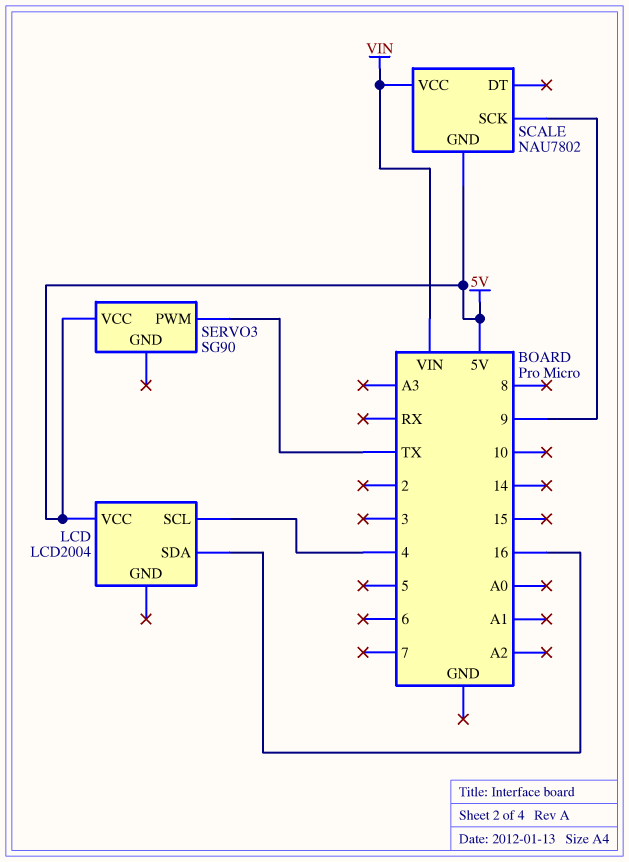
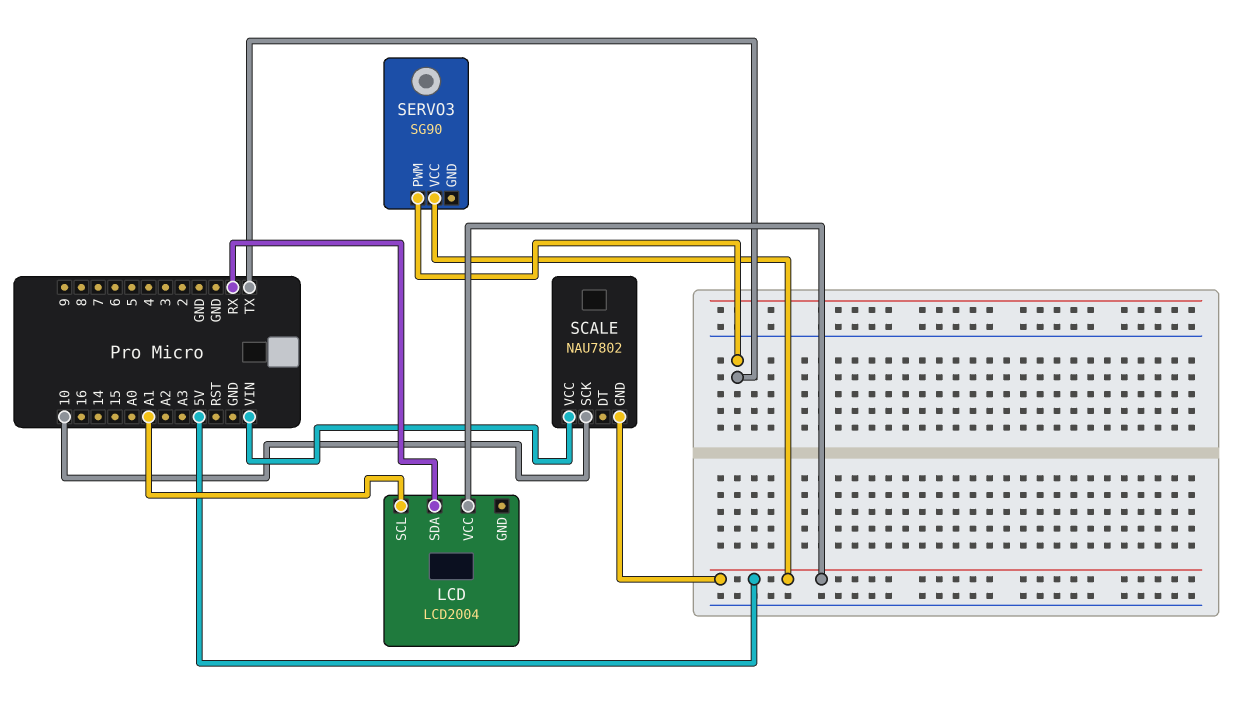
LCD pin SCL: 4 -> A1
LCD pin SDA: 16 -> RX
SCALE pin SCK: 9 -> 10

